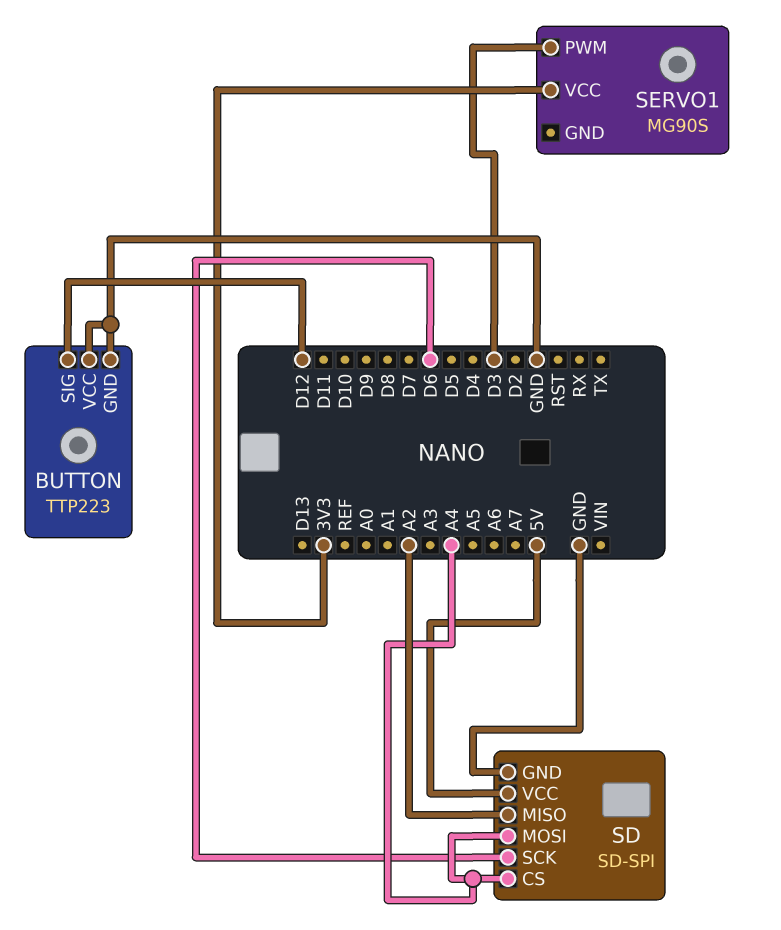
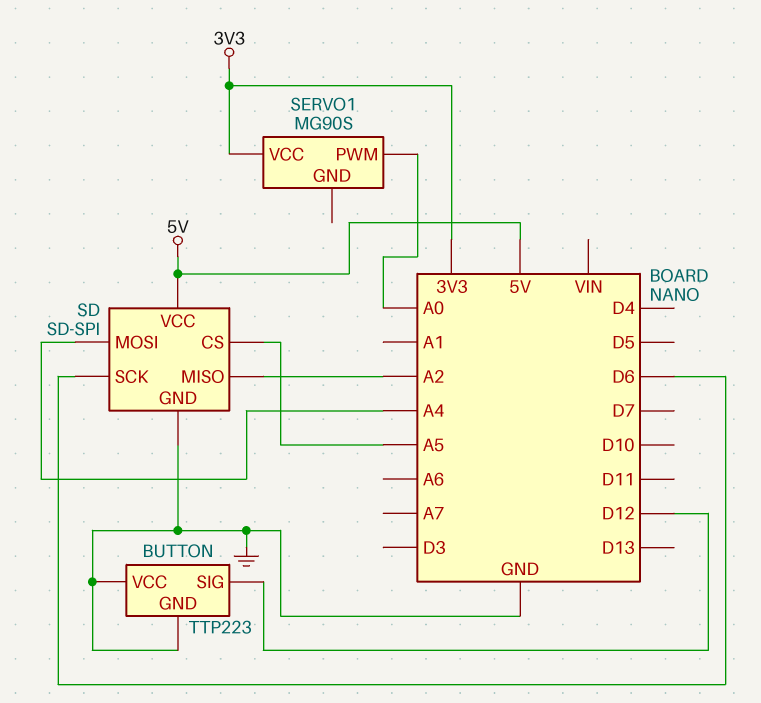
SD pin CS: A4 -> A5
SERVO1 pin PWM: D3 -> A0

